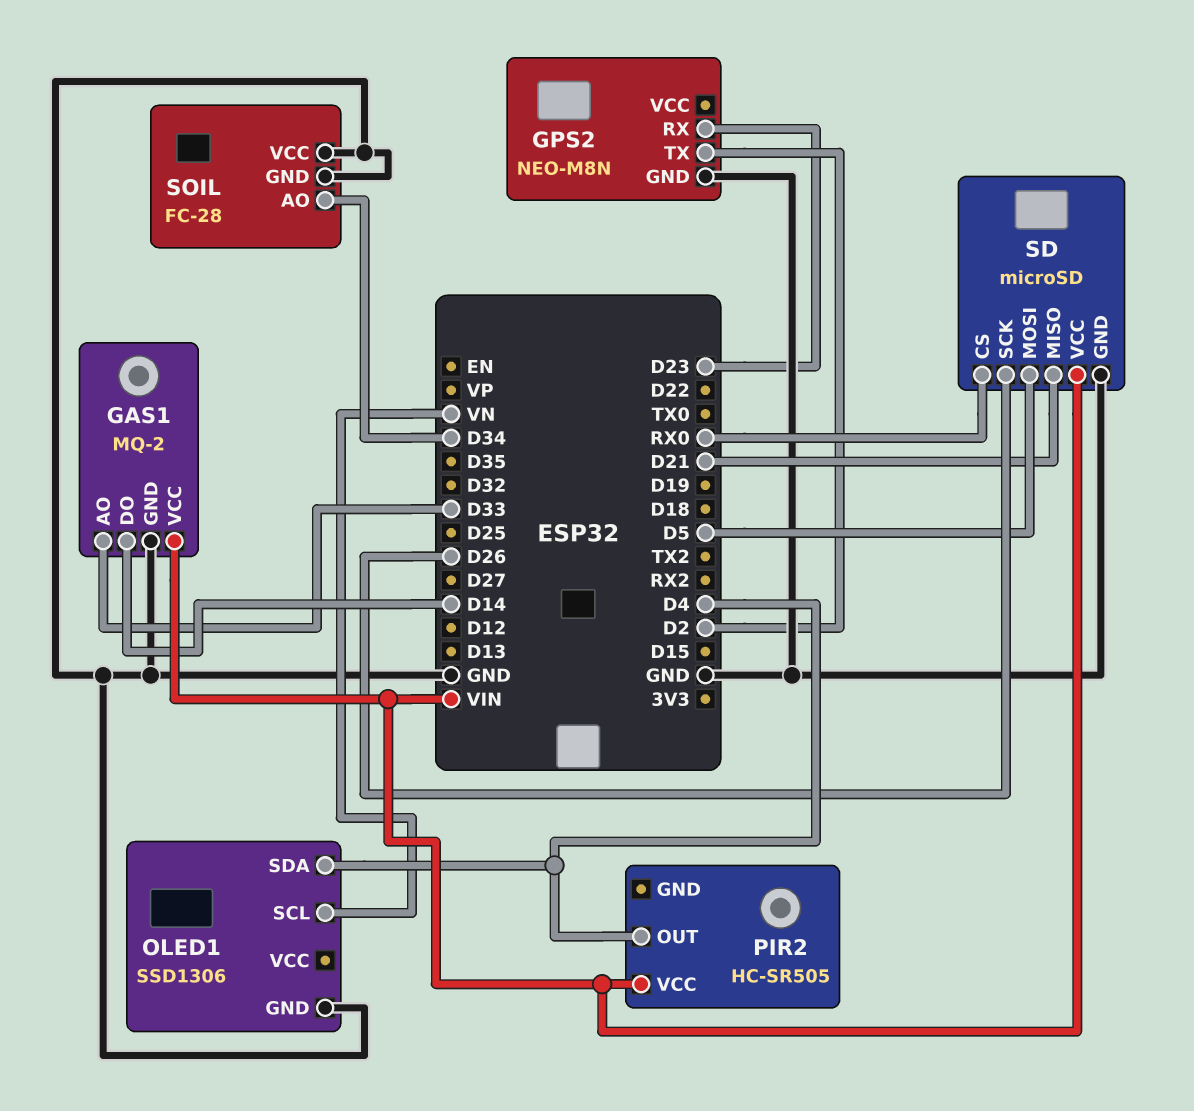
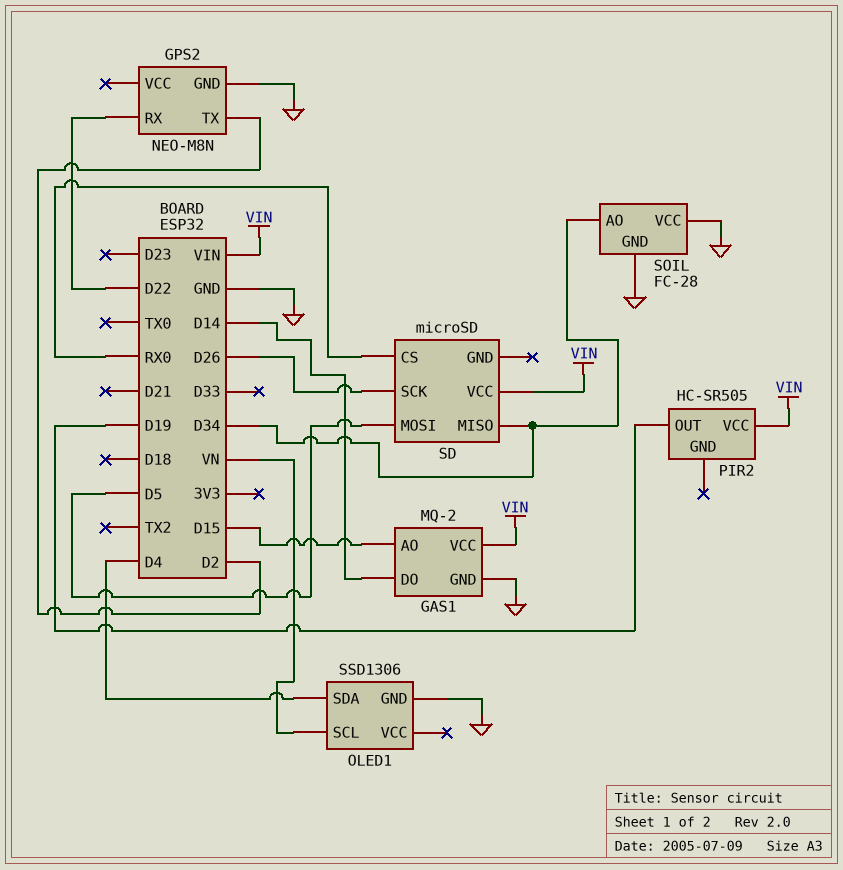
GAS1 pin AO: D33 -> D15
GPS2 pin RX: D23 -> D22
PIR2 pin OUT: D4 -> D19
SD pin GND: GND -> none
SD pin MISO: D21 -> D34

